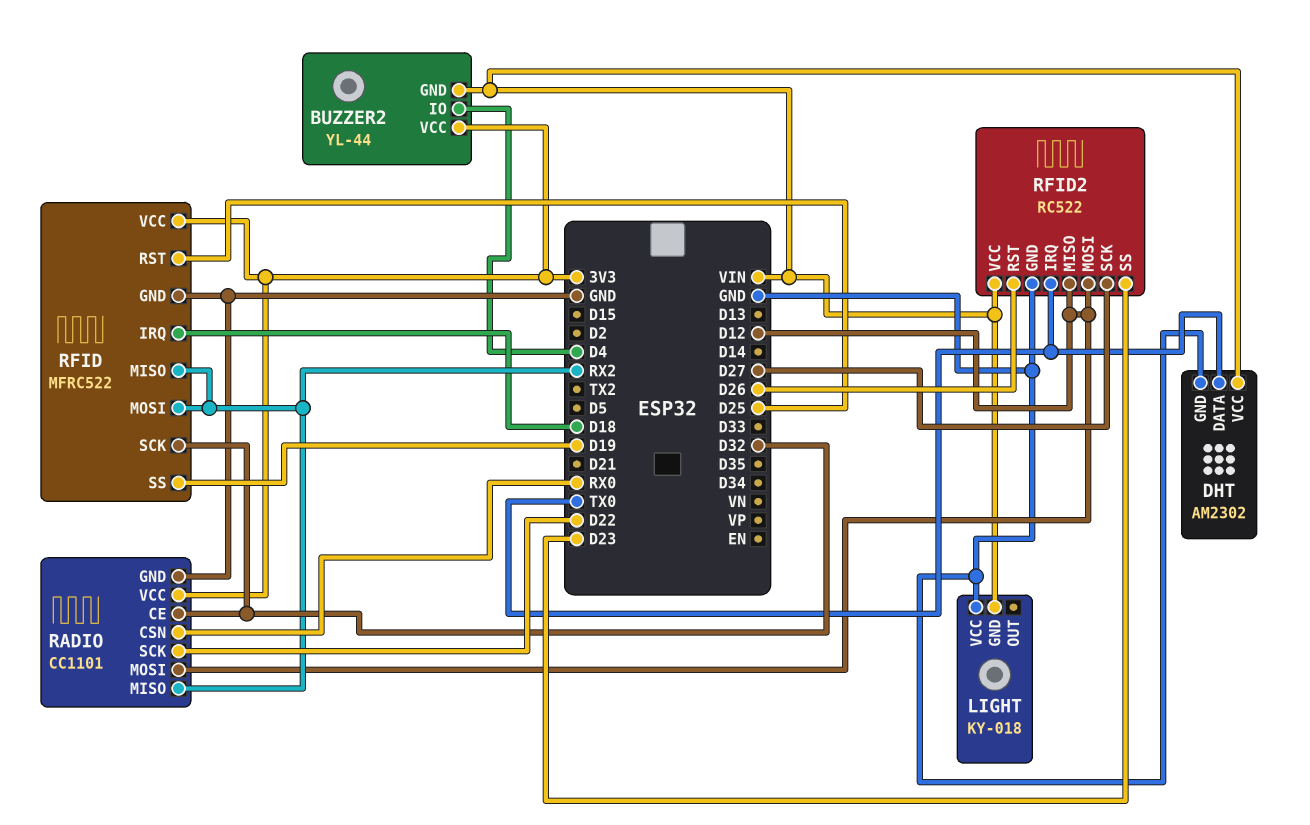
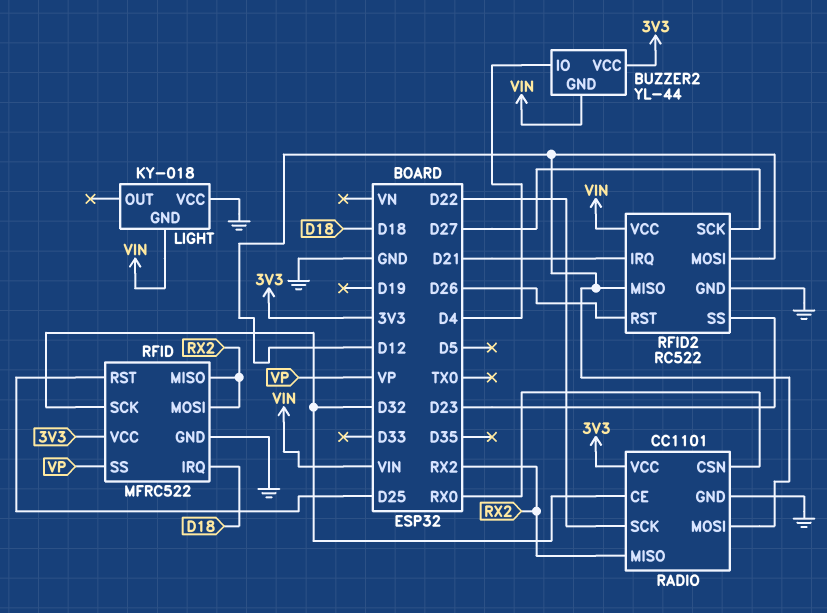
DHT: AM2302 -> none
DHT pin DATA: TX0 -> none
DHT pin GND: GND -> none
DHT pin VCC: VIN -> none
RFID pin SS: D19 -> VP
RFID2 pin IRQ: TX0 -> D21

